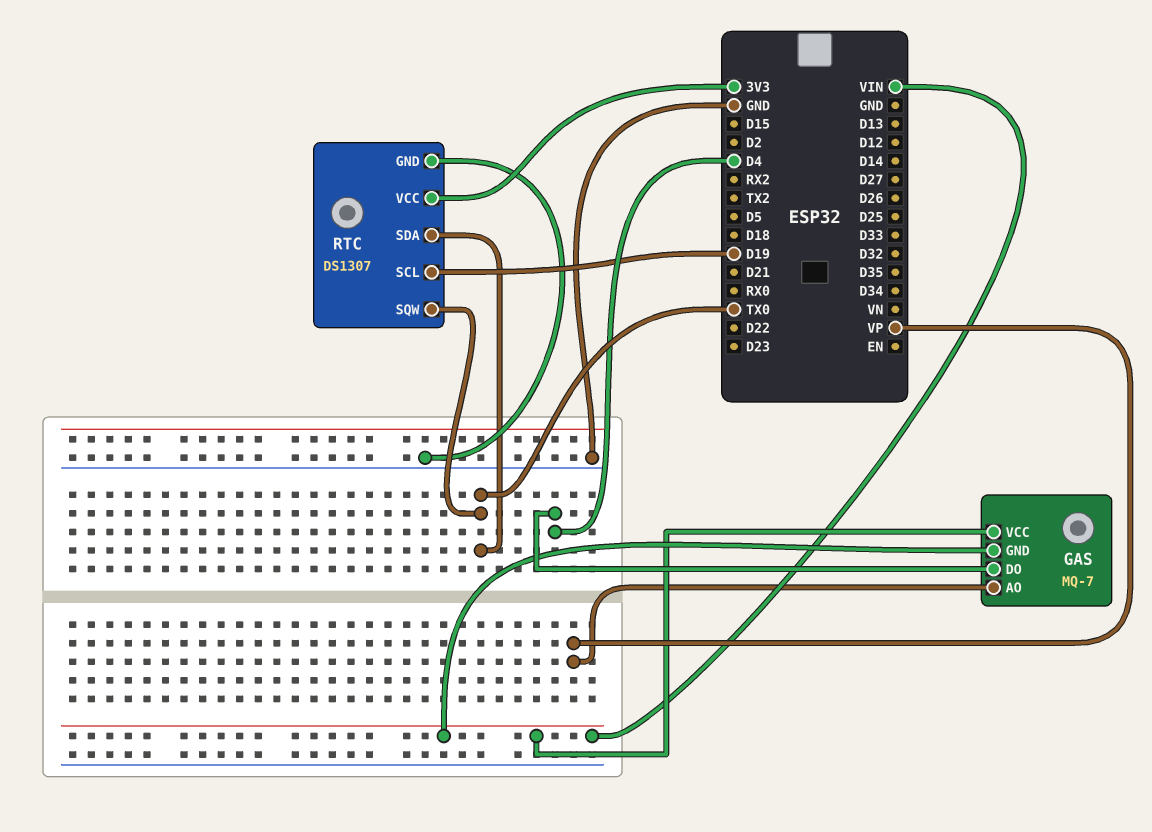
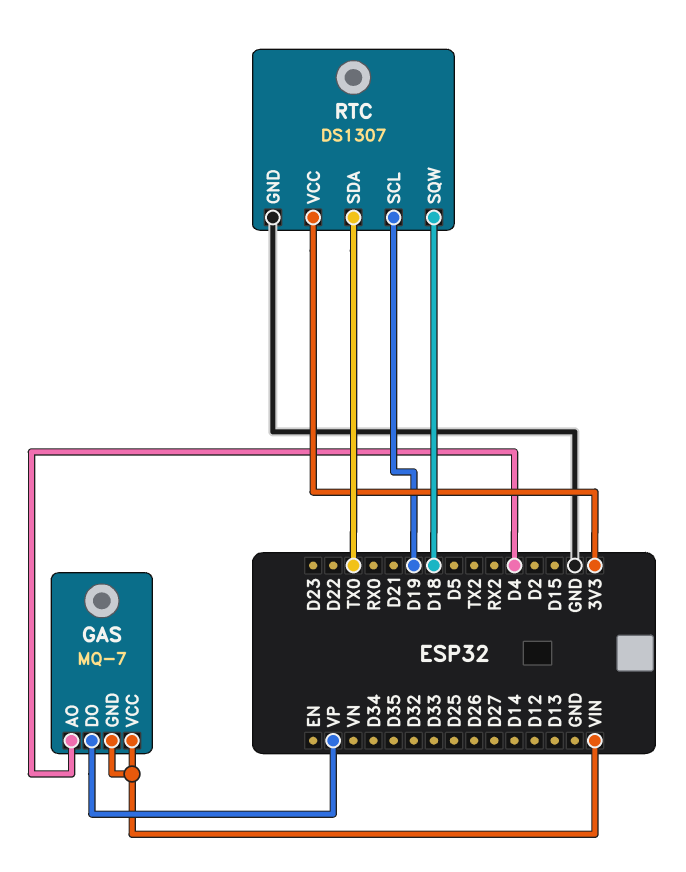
GAS pin AO: VP -> D4
GAS pin DO: D4 -> VP
RTC pin SQW: TX0 -> D18

